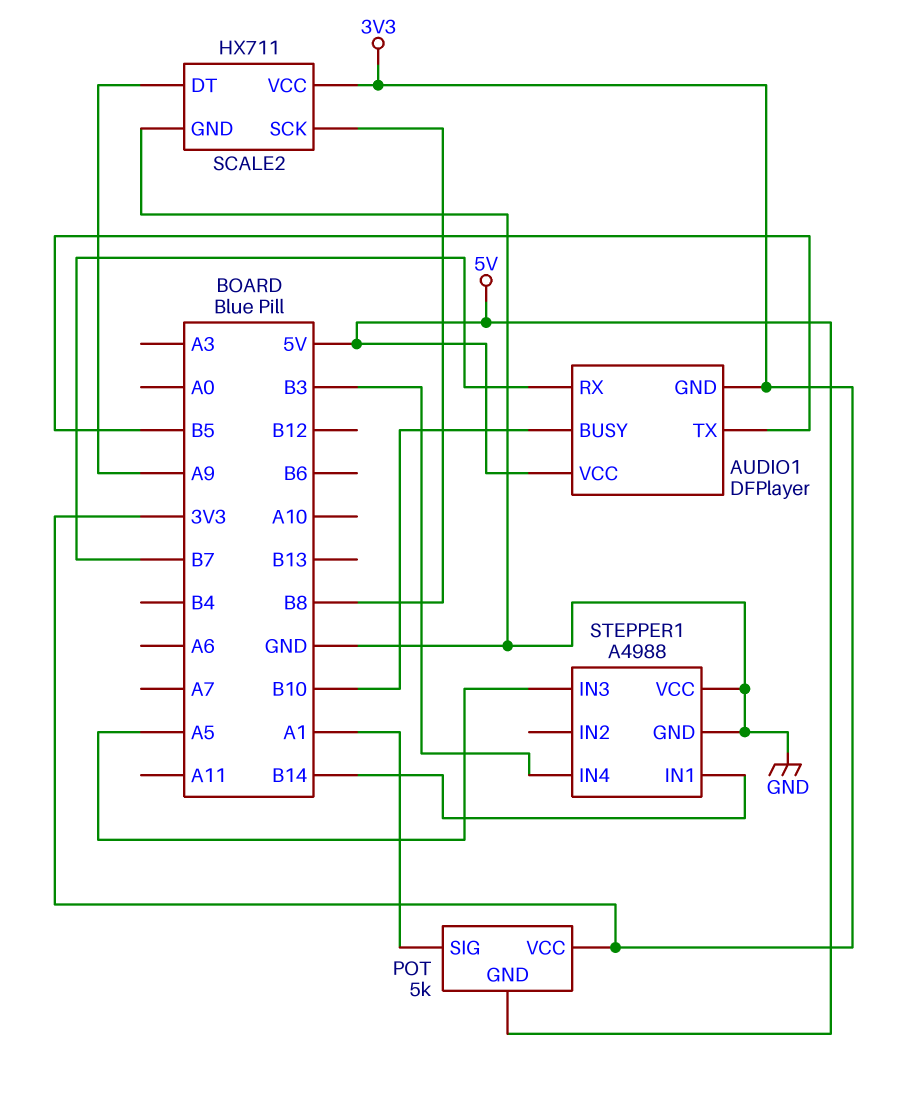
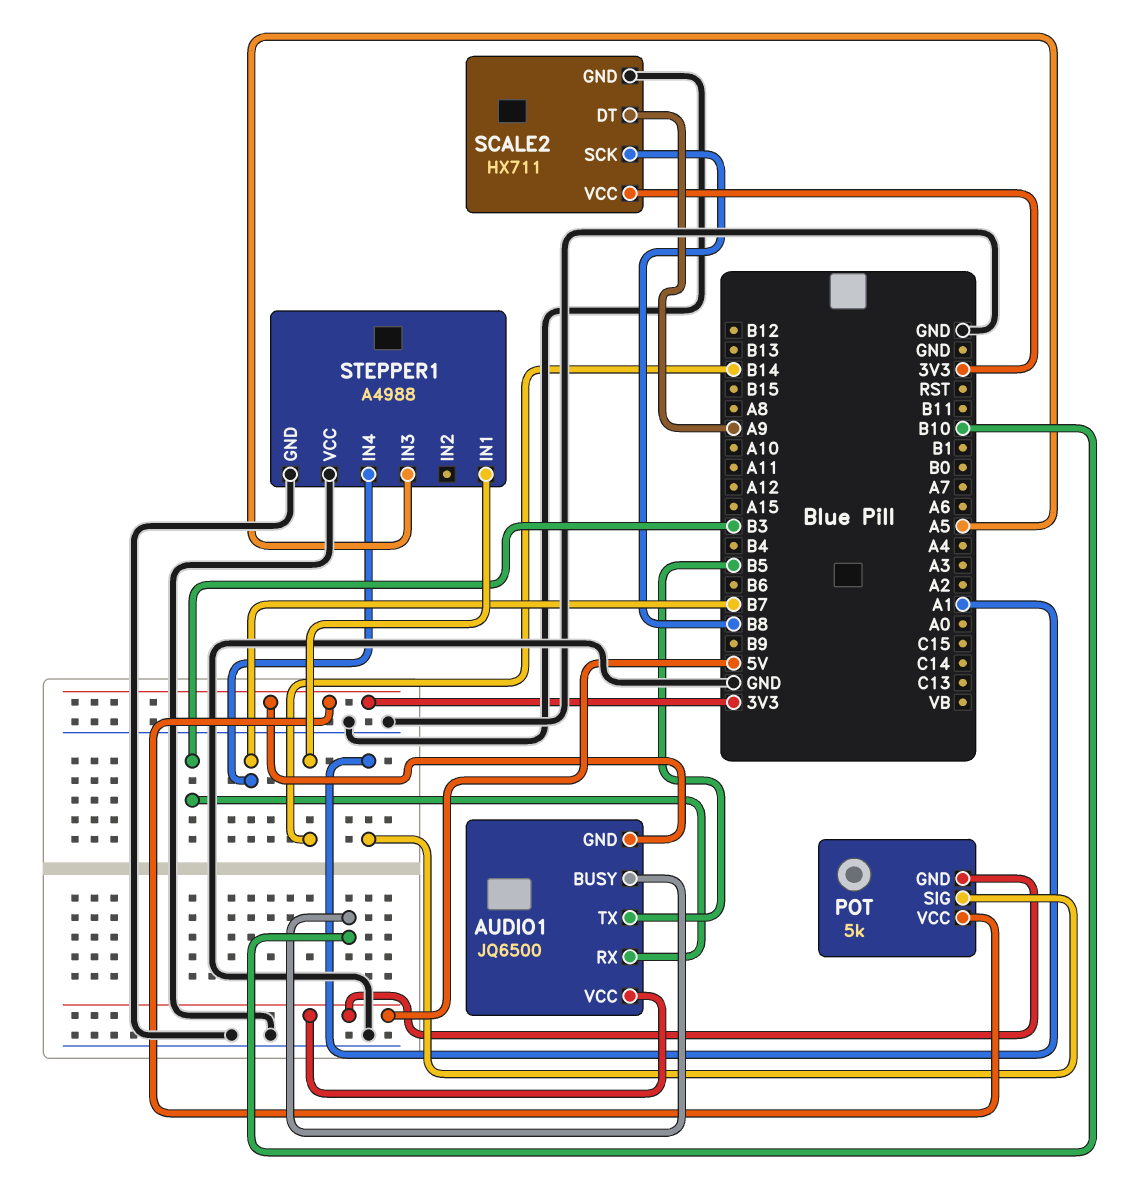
AUDIO1: DFPlayer -> JQ6500
AUDIO1 pin RX: B7 -> B3
STEPPER1 pin IN4: B3 -> B7

